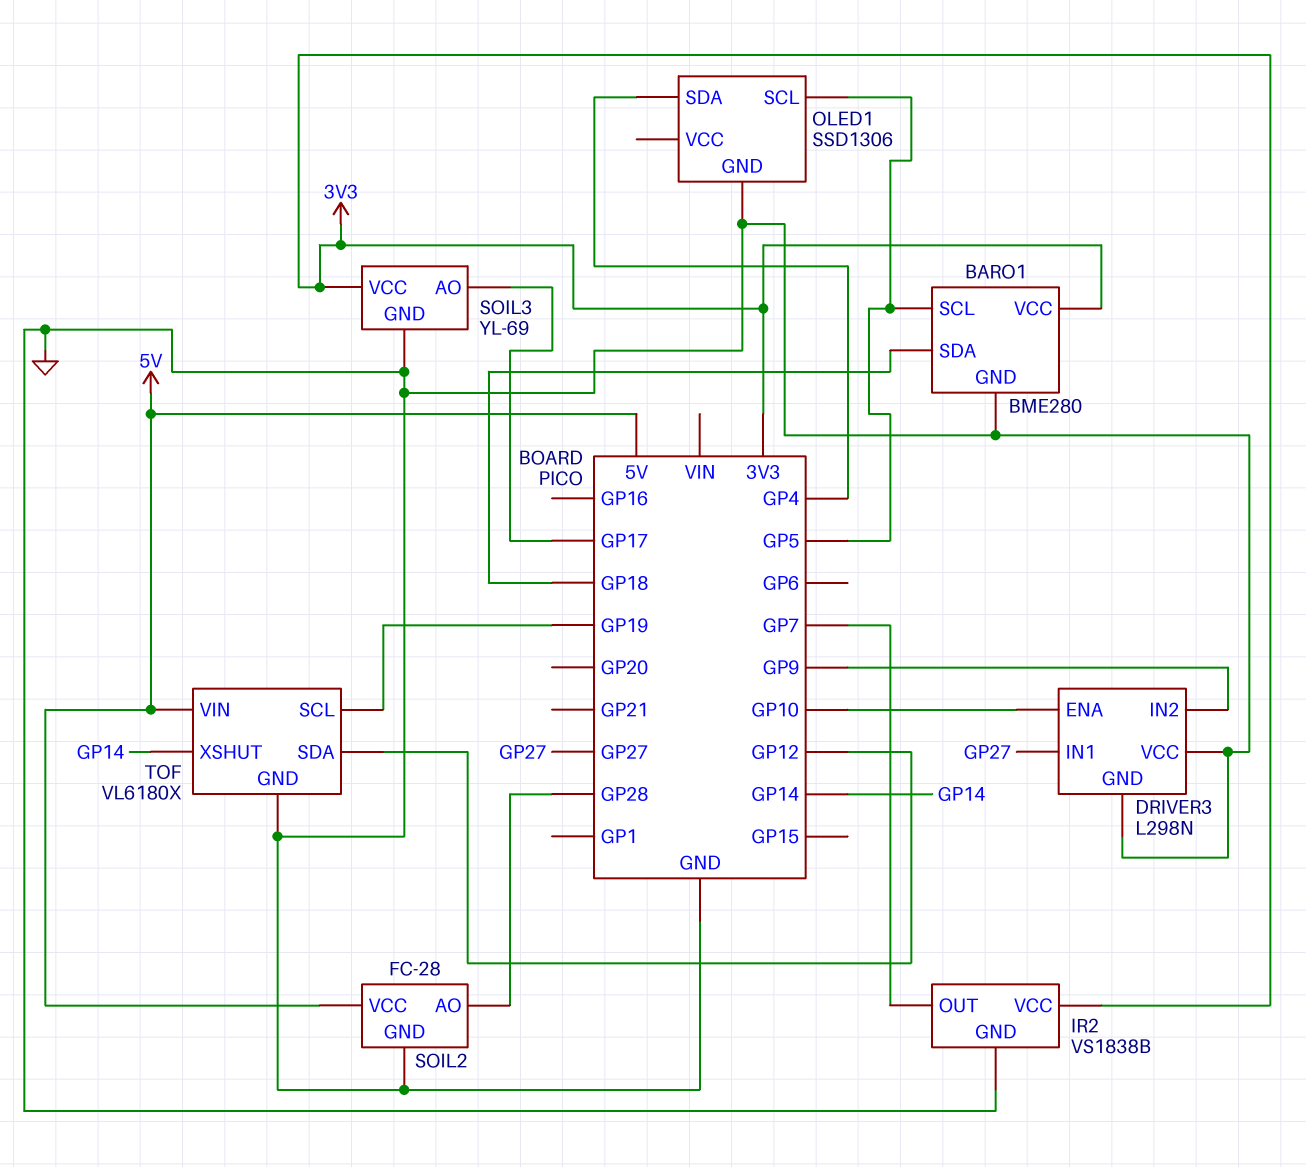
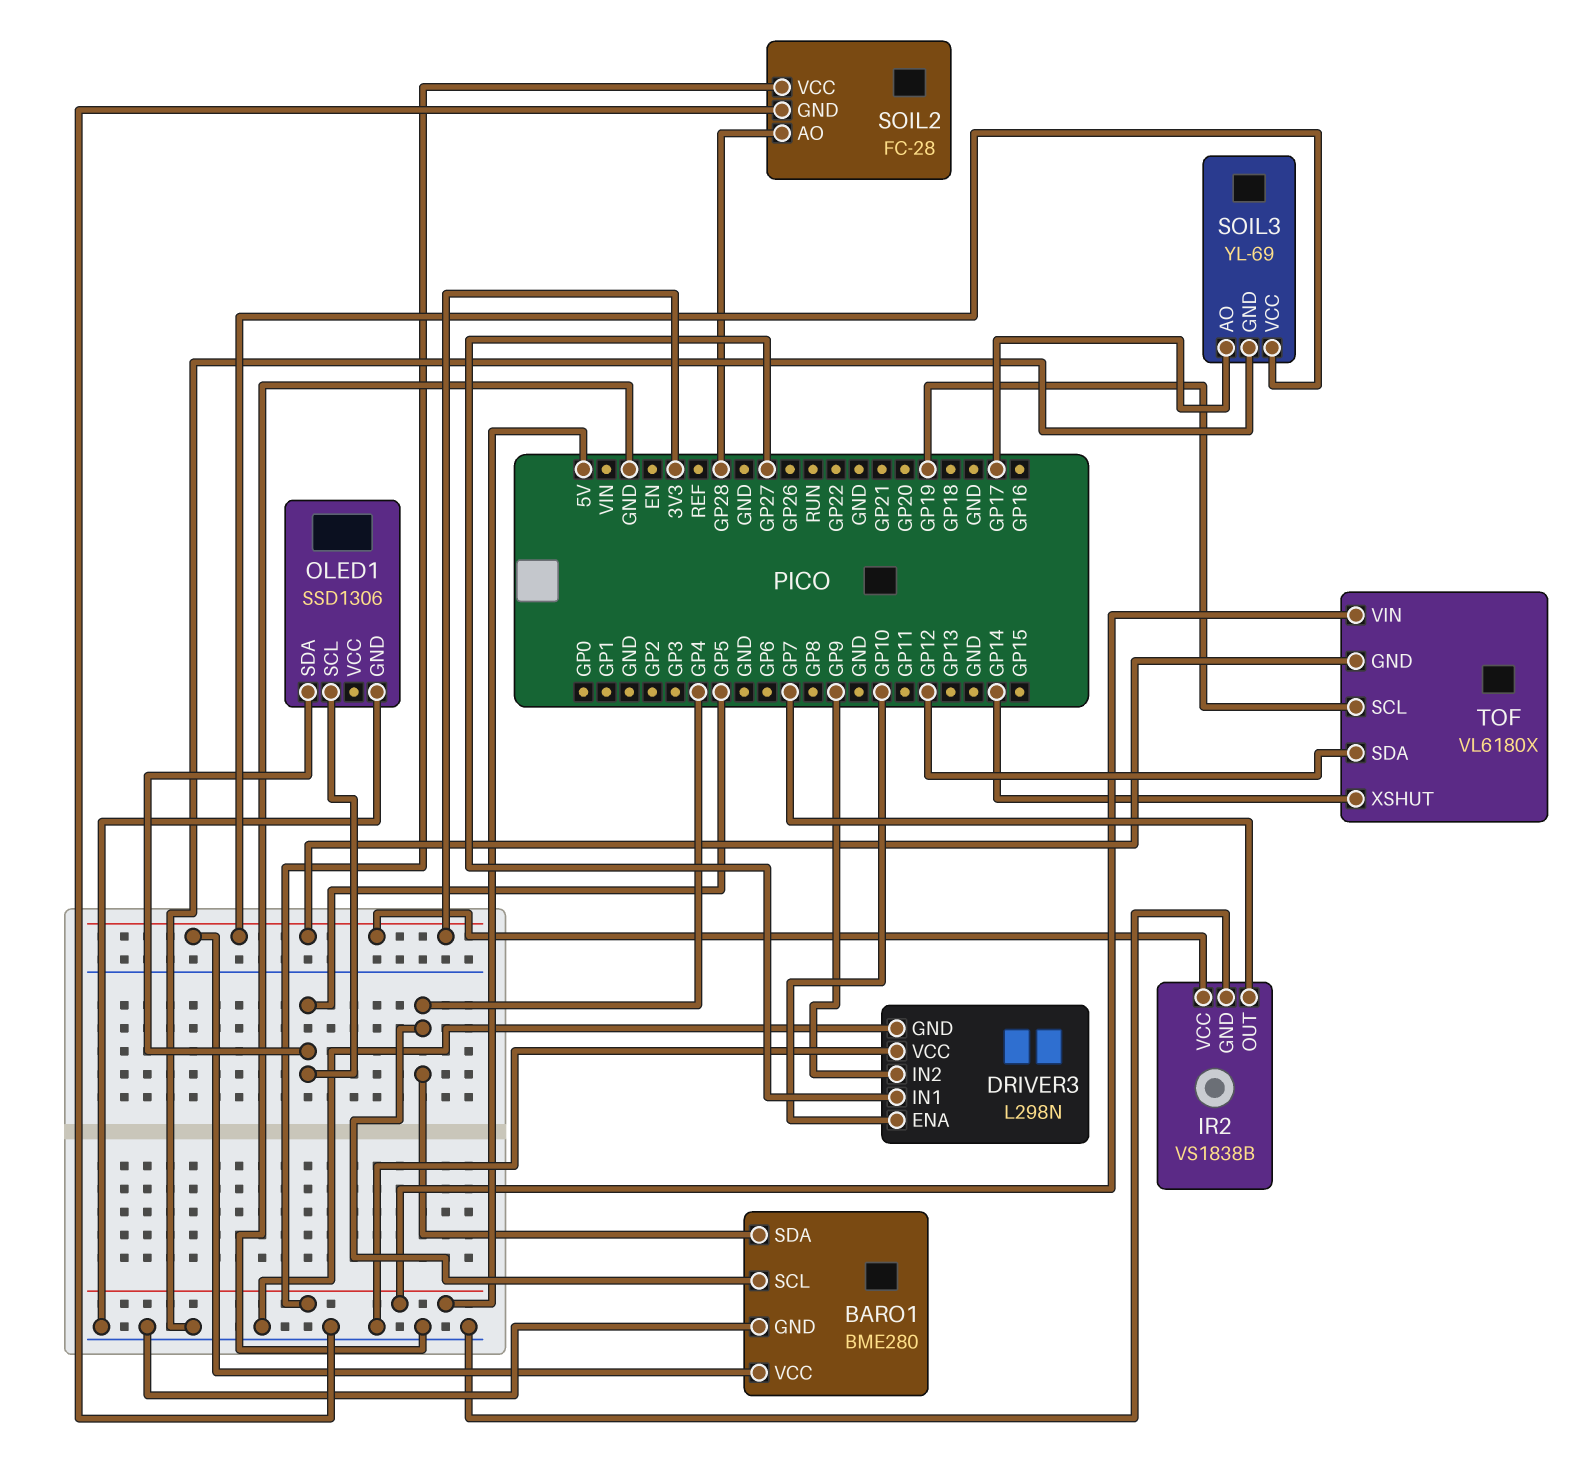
BARO1 pin SCL: GP5 -> GP4
BARO1 pin SDA: GP18 -> GP4
OLED1 pin SDA: GP4 -> GP5
TOF pin GND: GND -> 3V3

